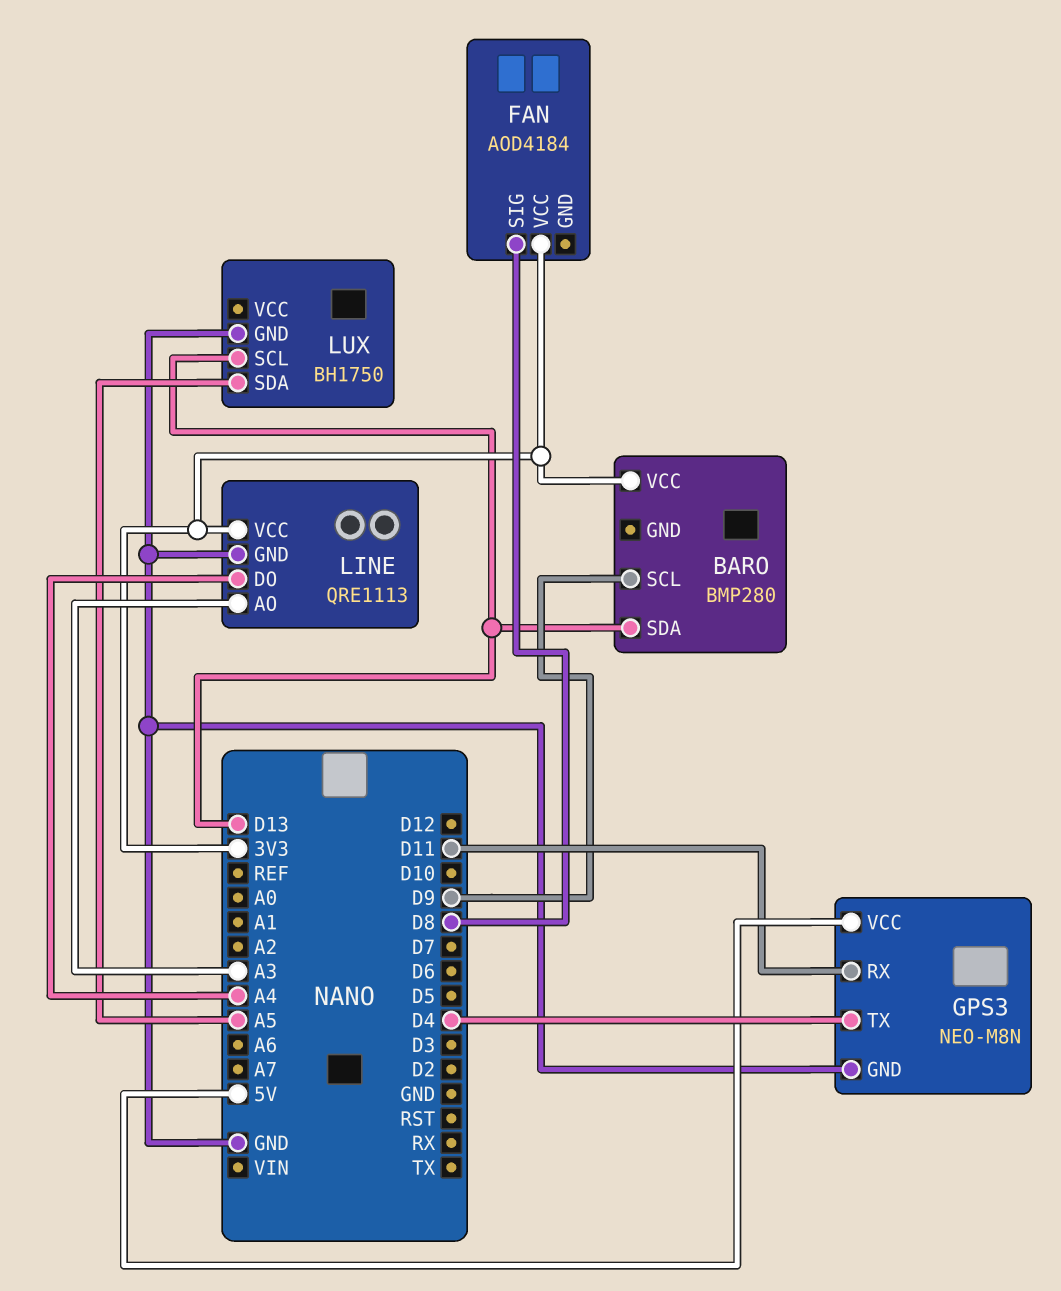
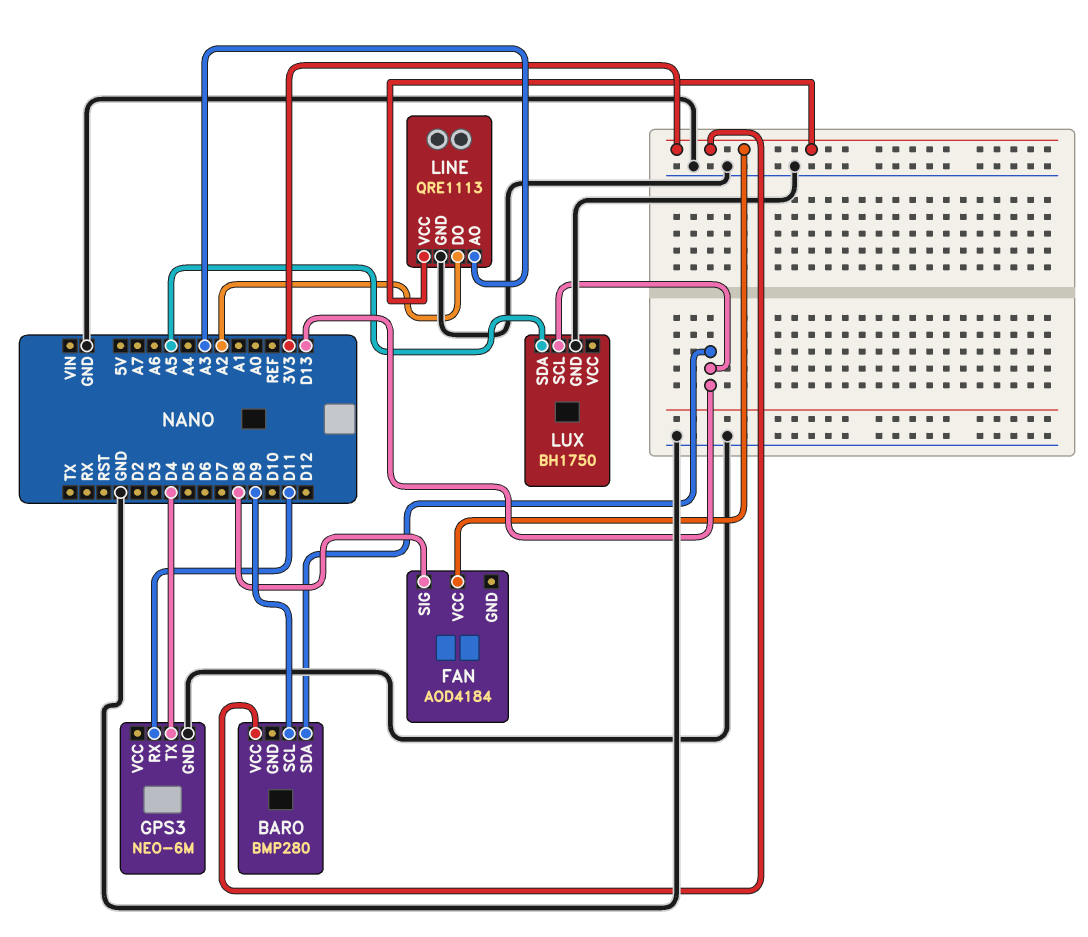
GPS3: NEO-M8N -> NEO-6M
GPS3 pin VCC: 5V -> none
LINE pin DO: A4 -> A2

